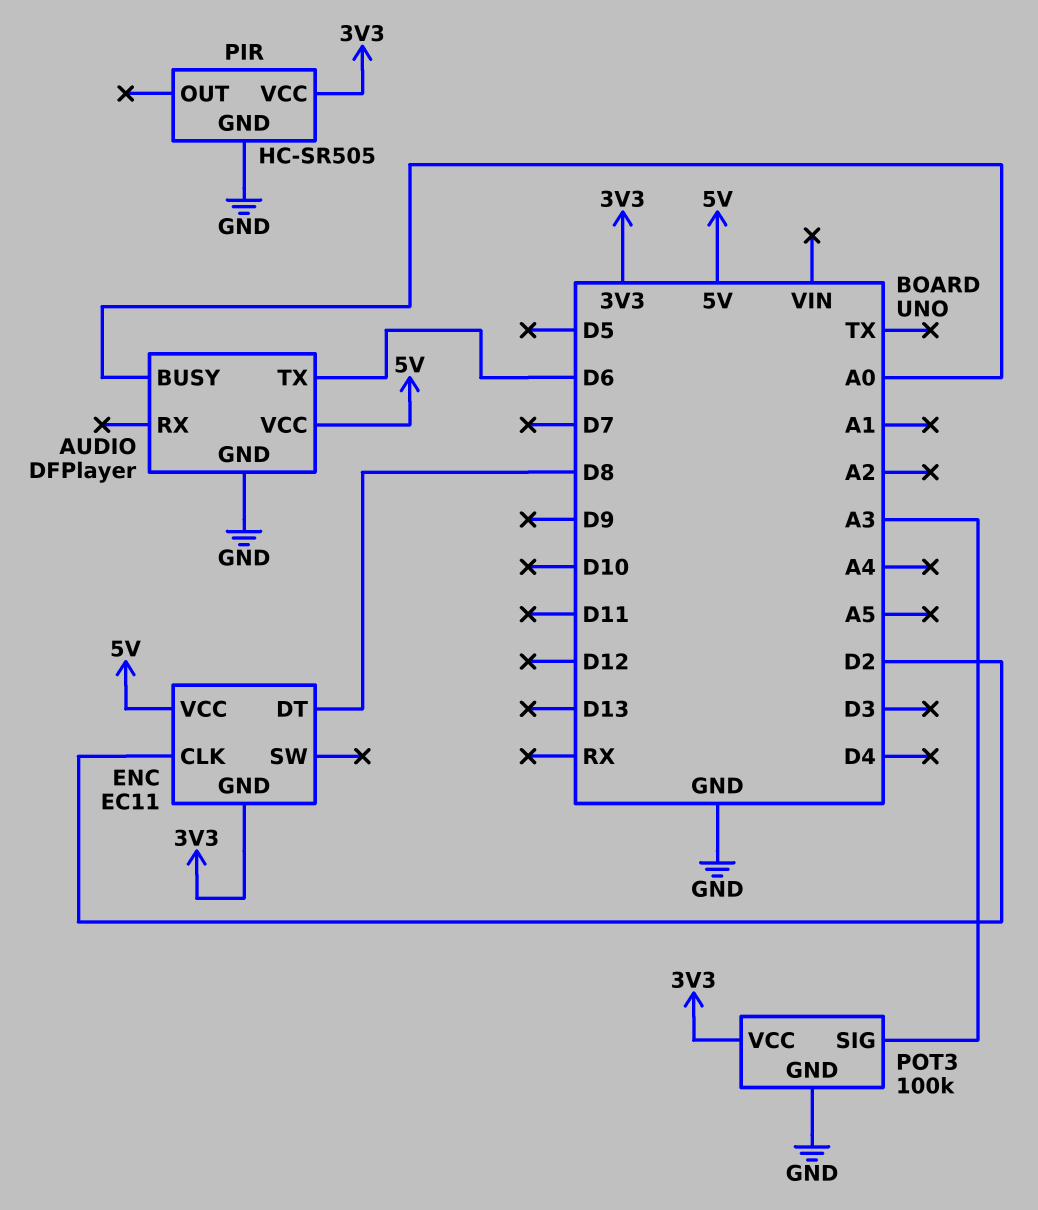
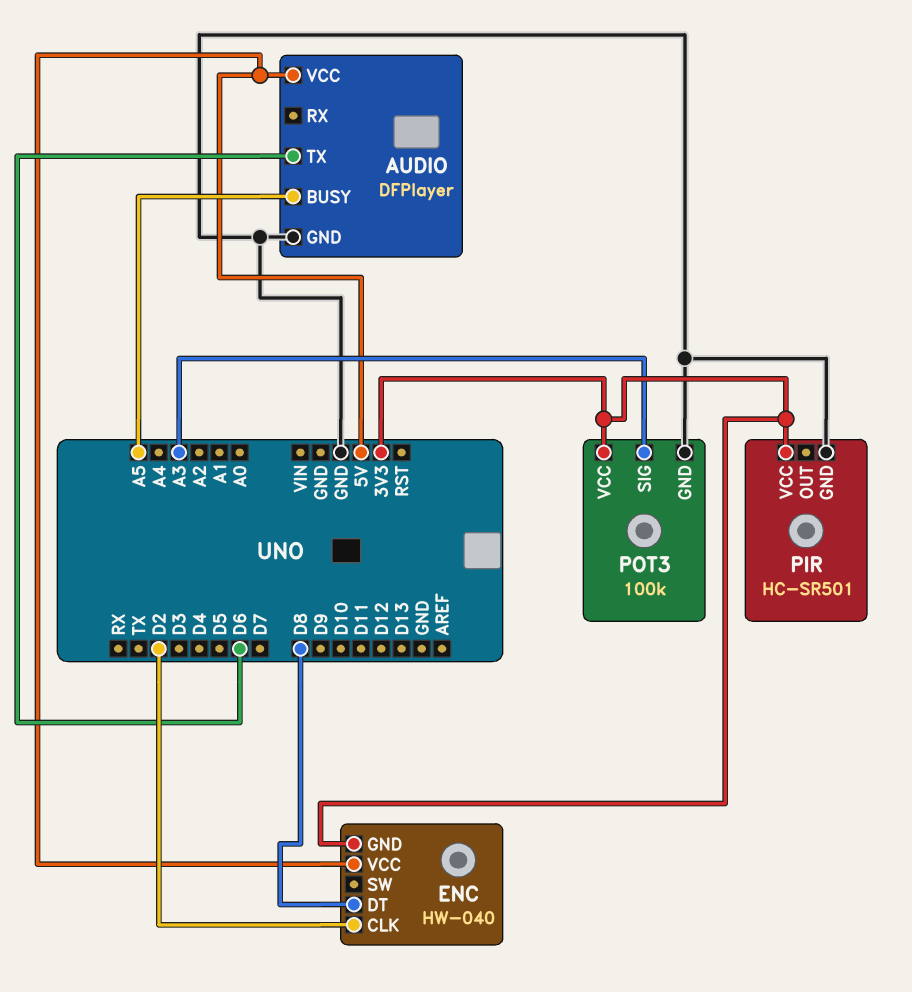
AUDIO pin BUSY: A0 -> A5
ENC: EC11 -> HW-040
PIR: HC-SR505 -> HC-SR501

